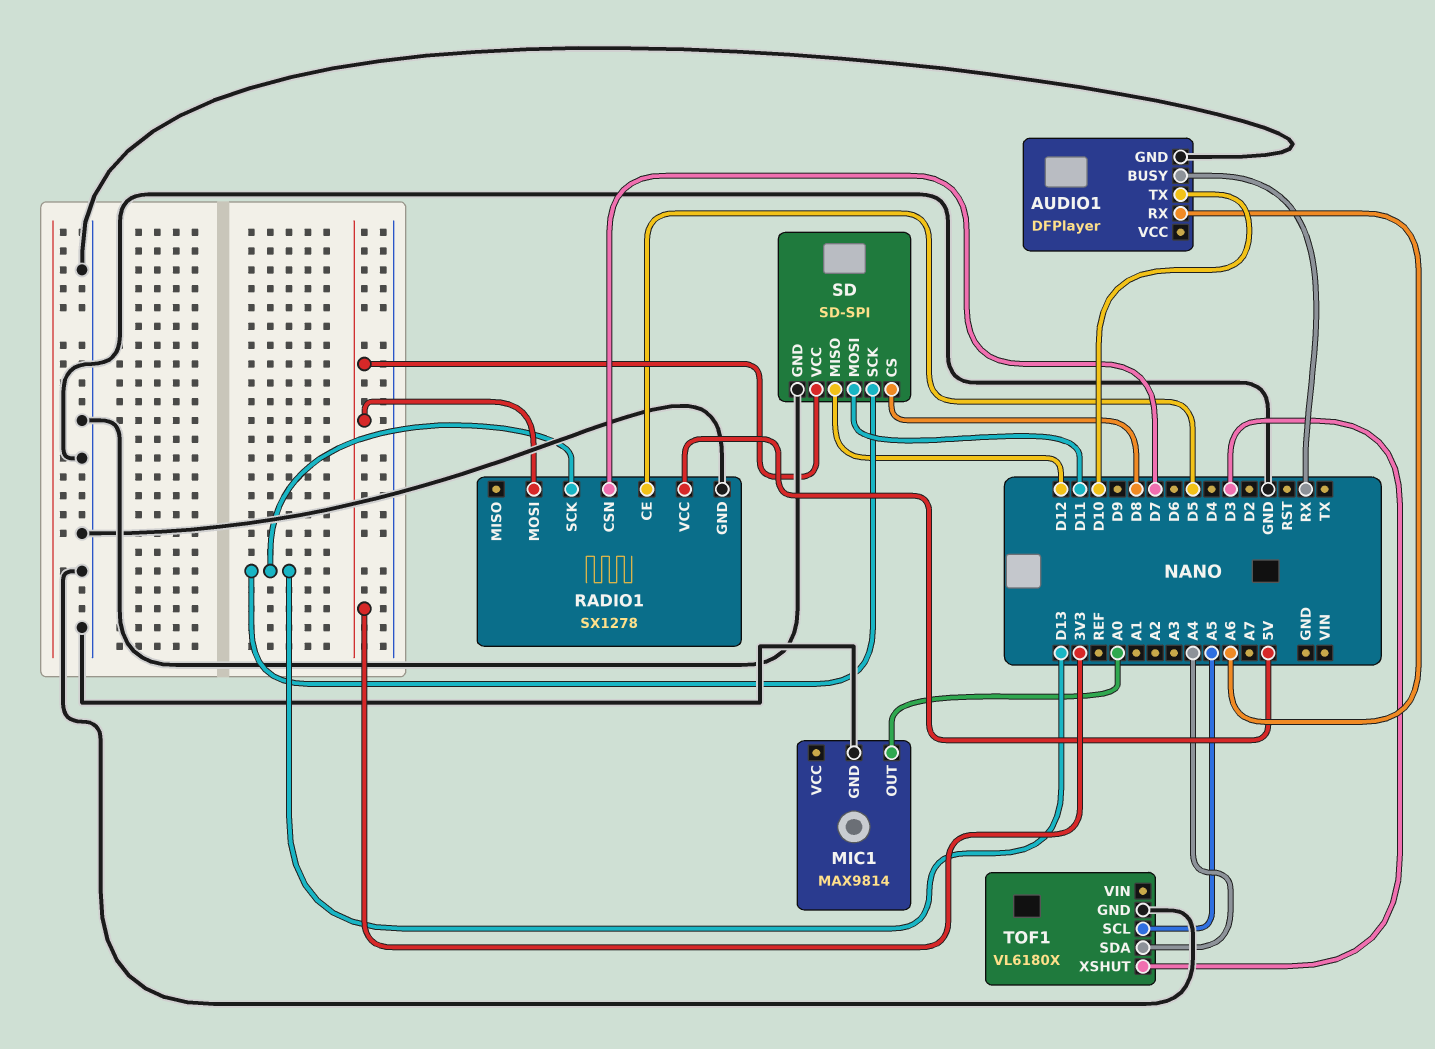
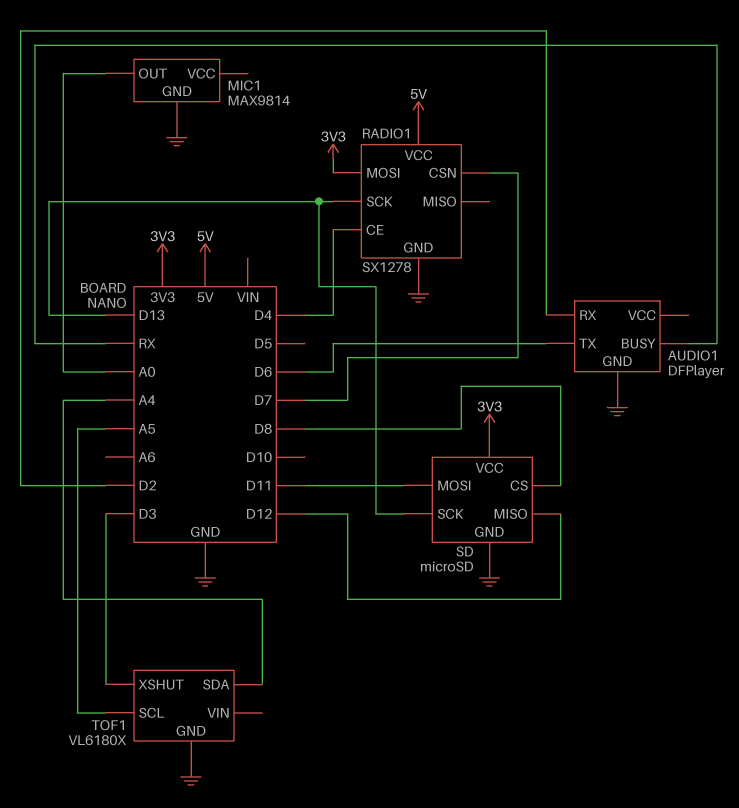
AUDIO1 pin RX: A6 -> D2
AUDIO1 pin TX: D10 -> D6
RADIO1 pin CE: D5 -> D4
SD: SD-SPI -> microSD

